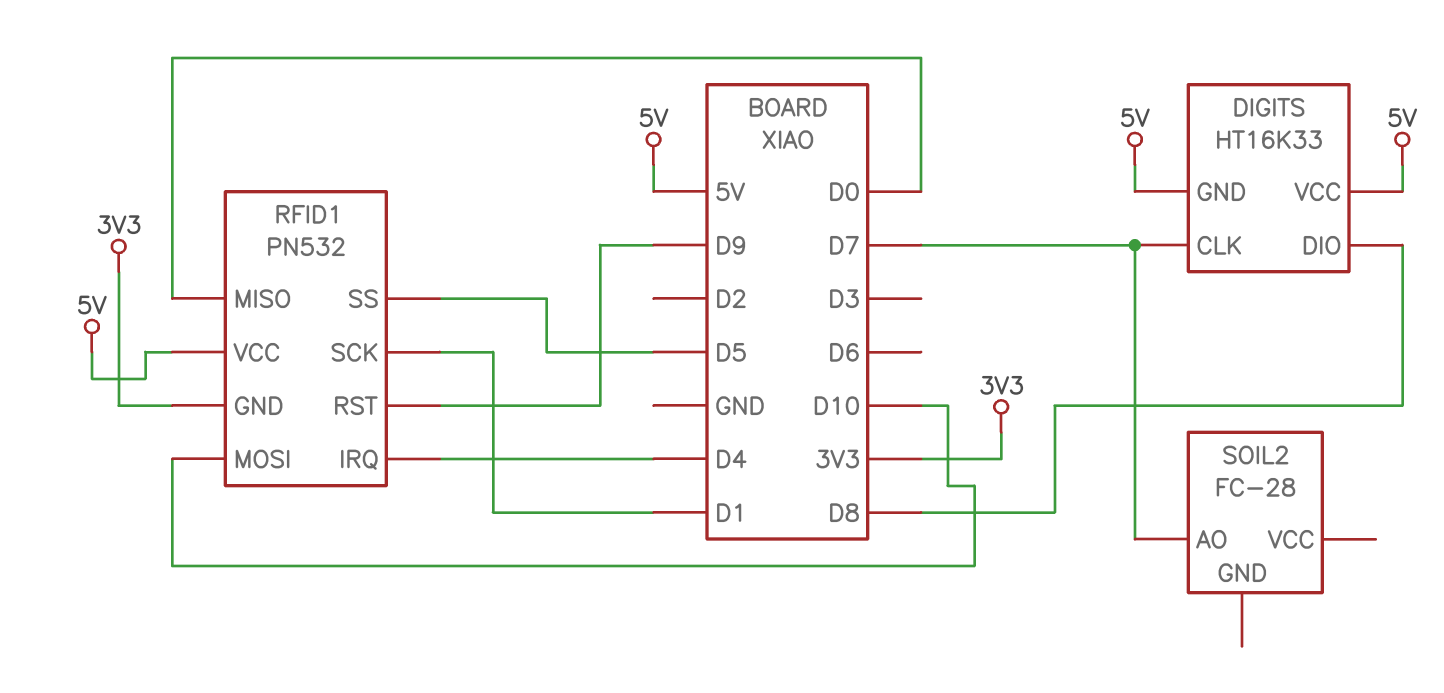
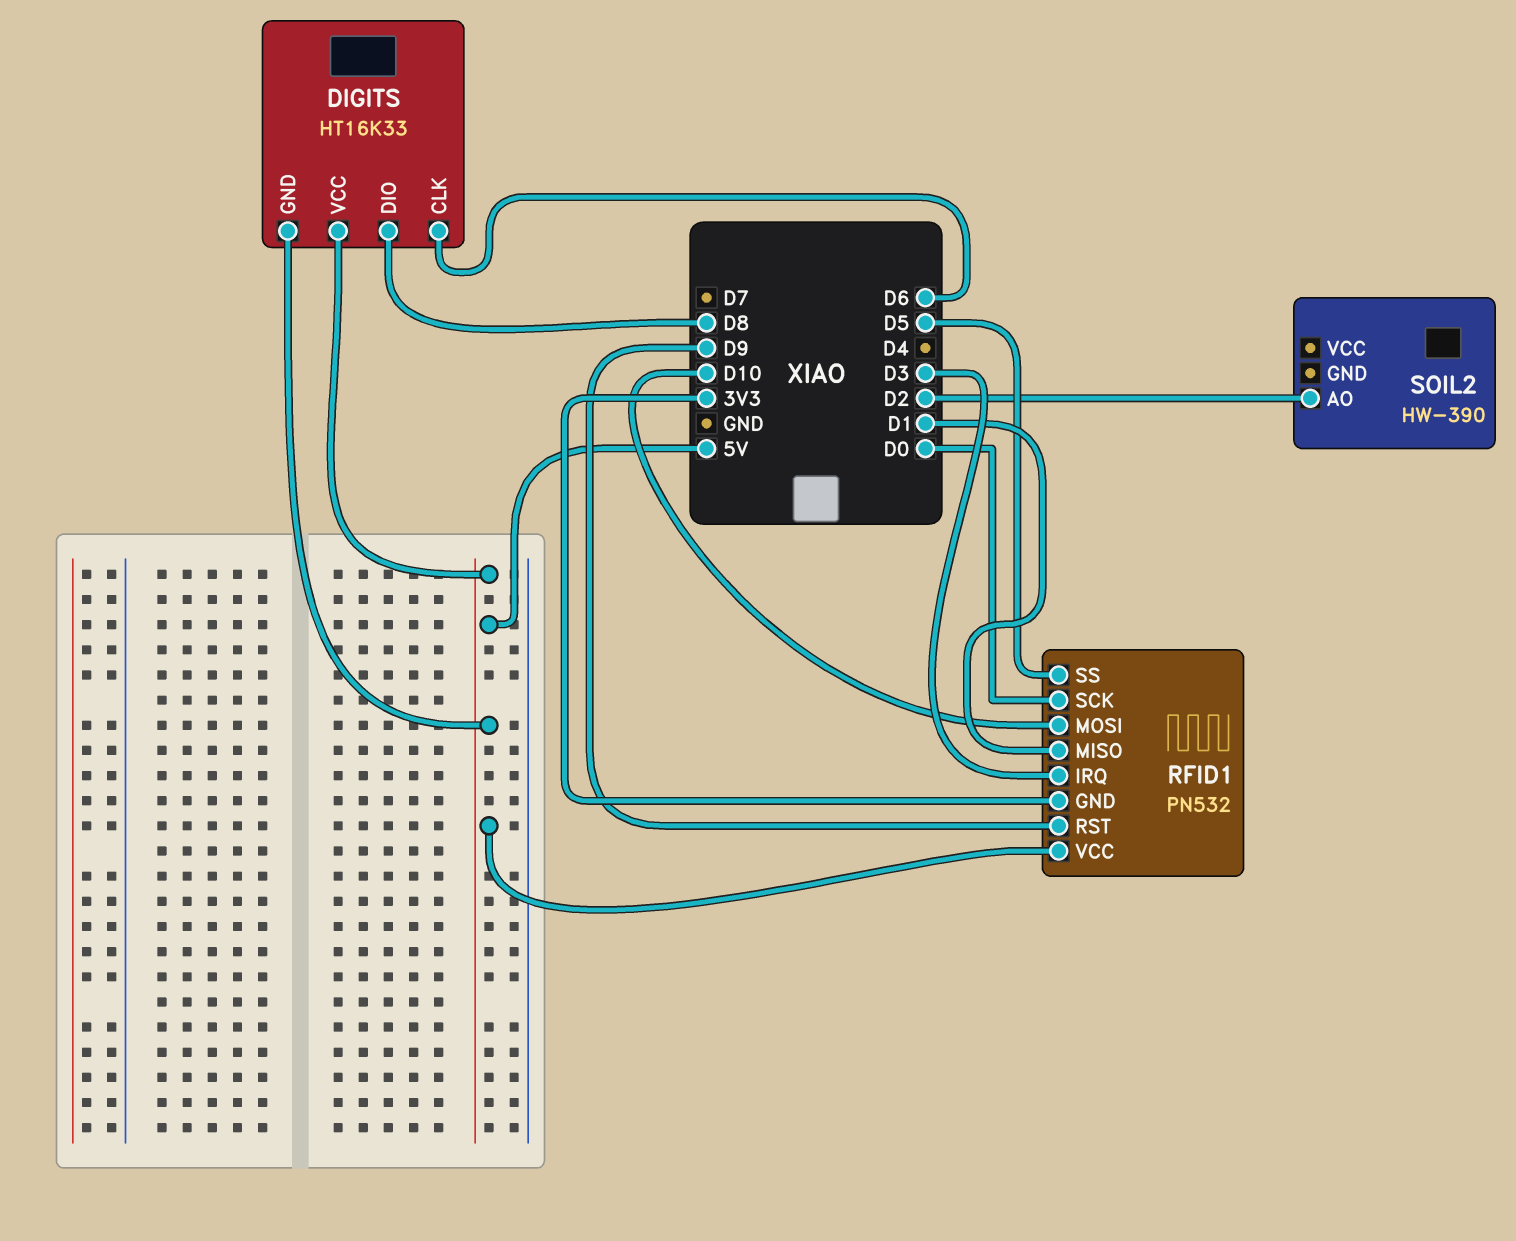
DIGITS pin CLK: D7 -> D6
RFID1 pin IRQ: D4 -> D3
RFID1 pin MISO: D0 -> D1
RFID1 pin SCK: D1 -> D0
SOIL2: FC-28 -> HW-390
SOIL2 pin AO: D7 -> D2

